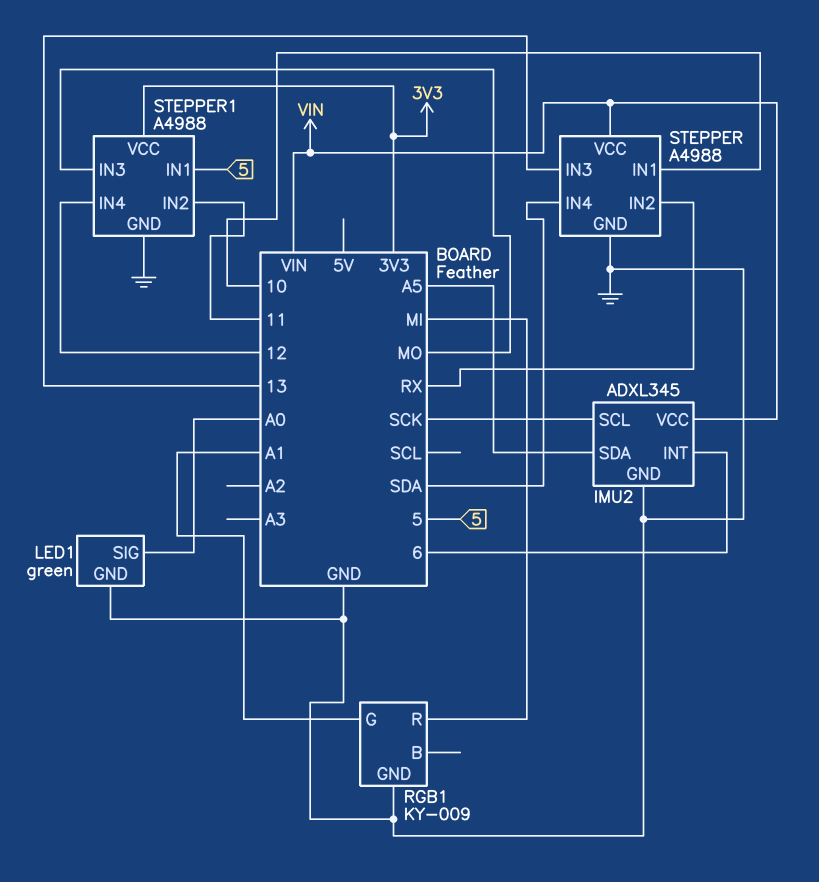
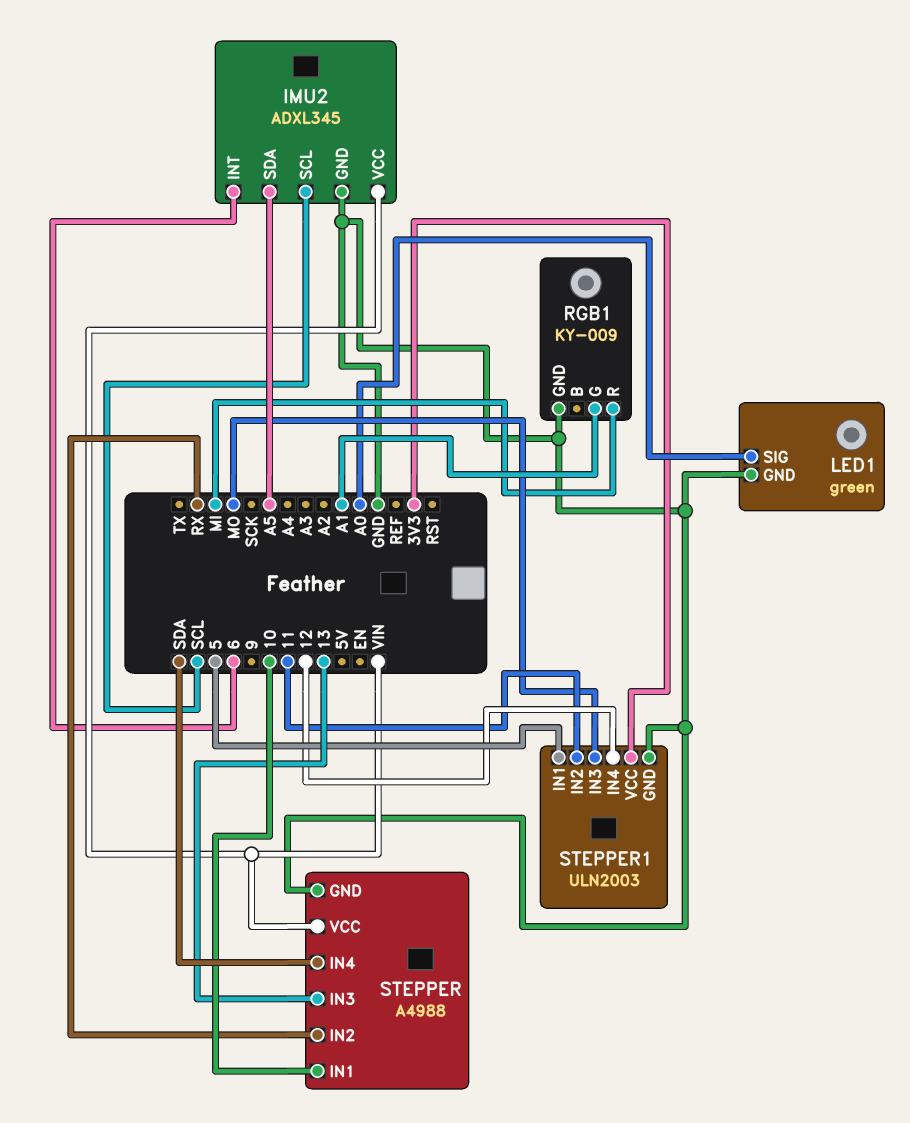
IMU2 pin SCL: SCK -> SCL
STEPPER1: A4988 -> ULN2003

